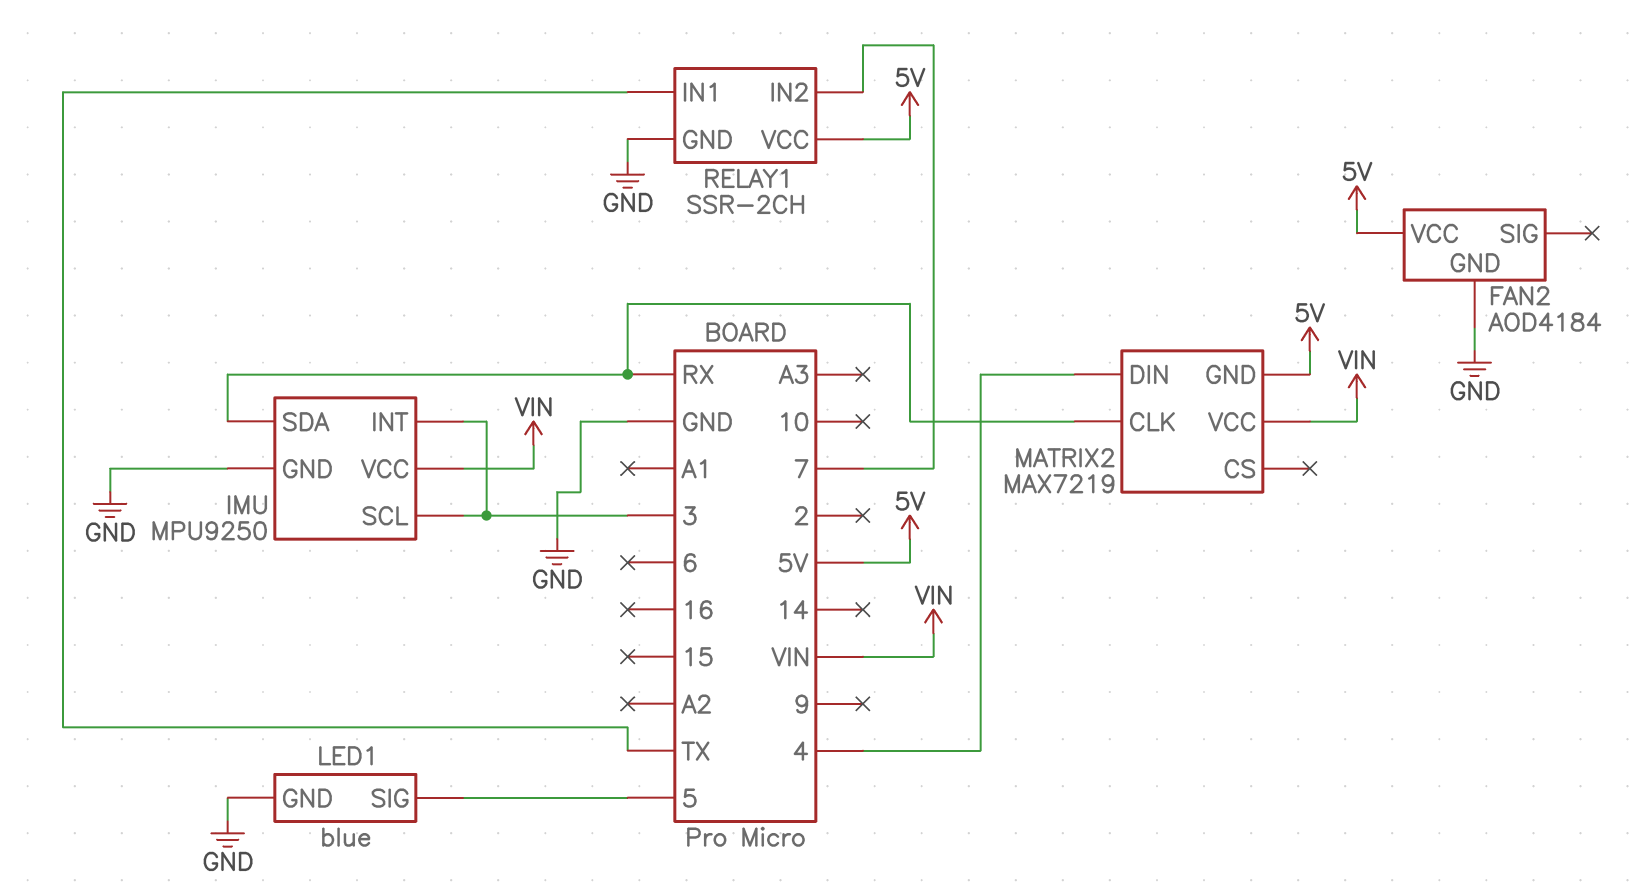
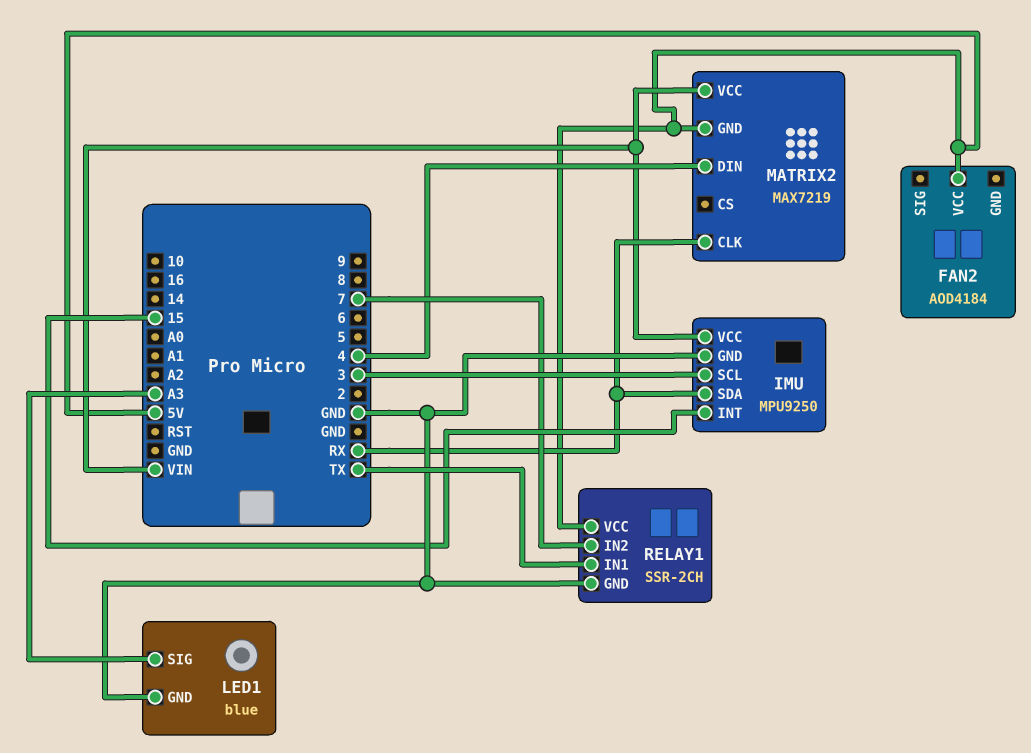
FAN2 pin GND: GND -> none
IMU pin INT: 3 -> 15
LED1 pin SIG: 5 -> A3

